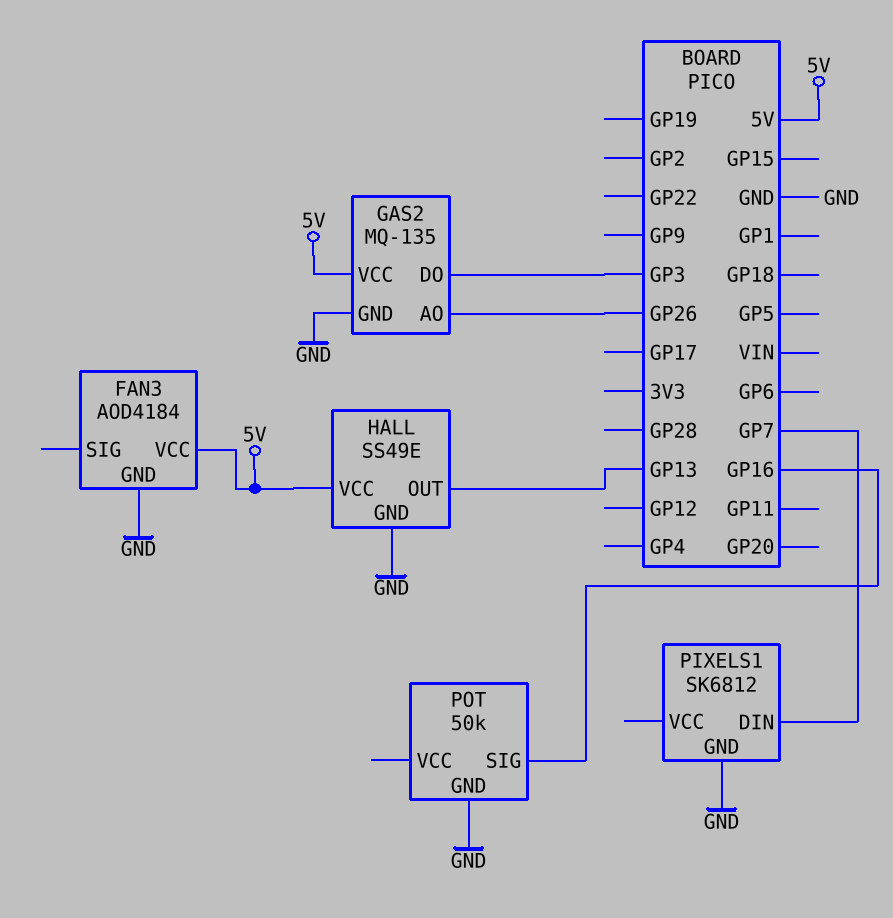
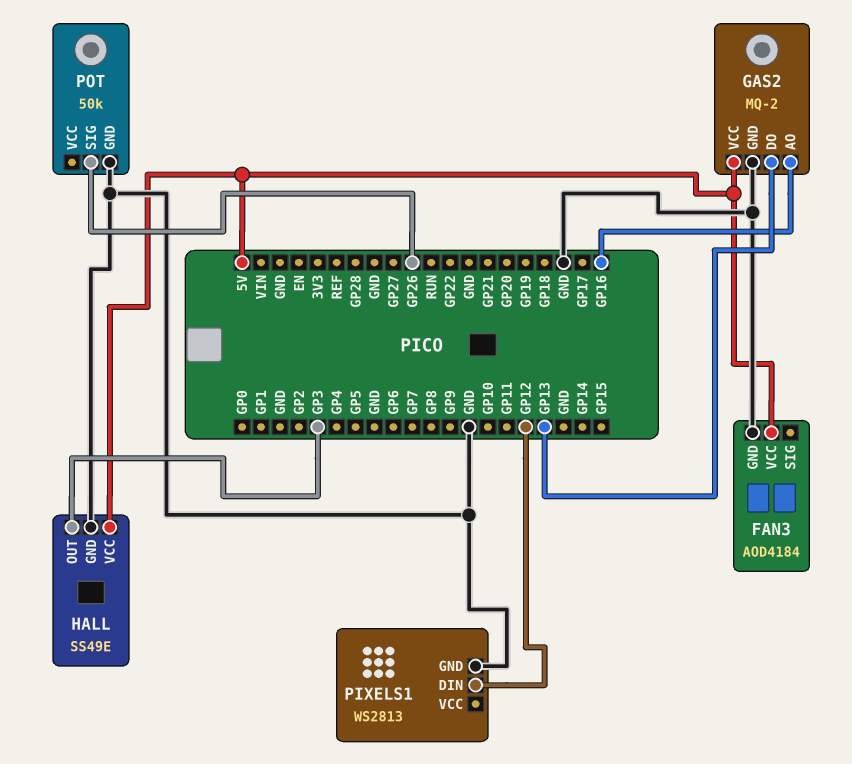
GAS2: MQ-135 -> MQ-2
GAS2 pin AO: GP26 -> GP16
GAS2 pin DO: GP3 -> GP13
HALL pin OUT: GP13 -> GP3
PIXELS1: SK6812 -> WS2813
PIXELS1 pin DIN: GP7 -> GP12
POT pin SIG: GP16 -> GP26

